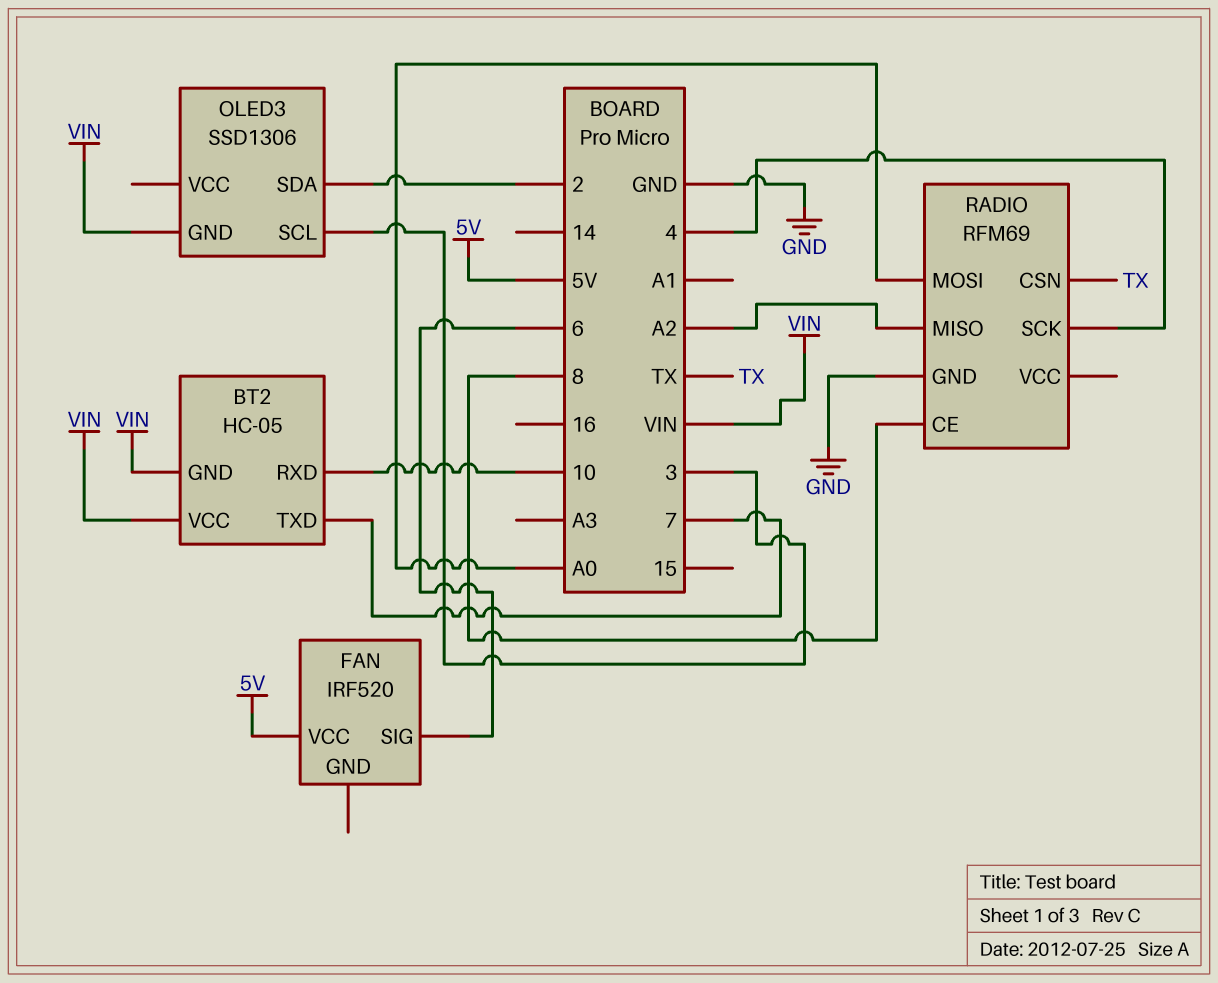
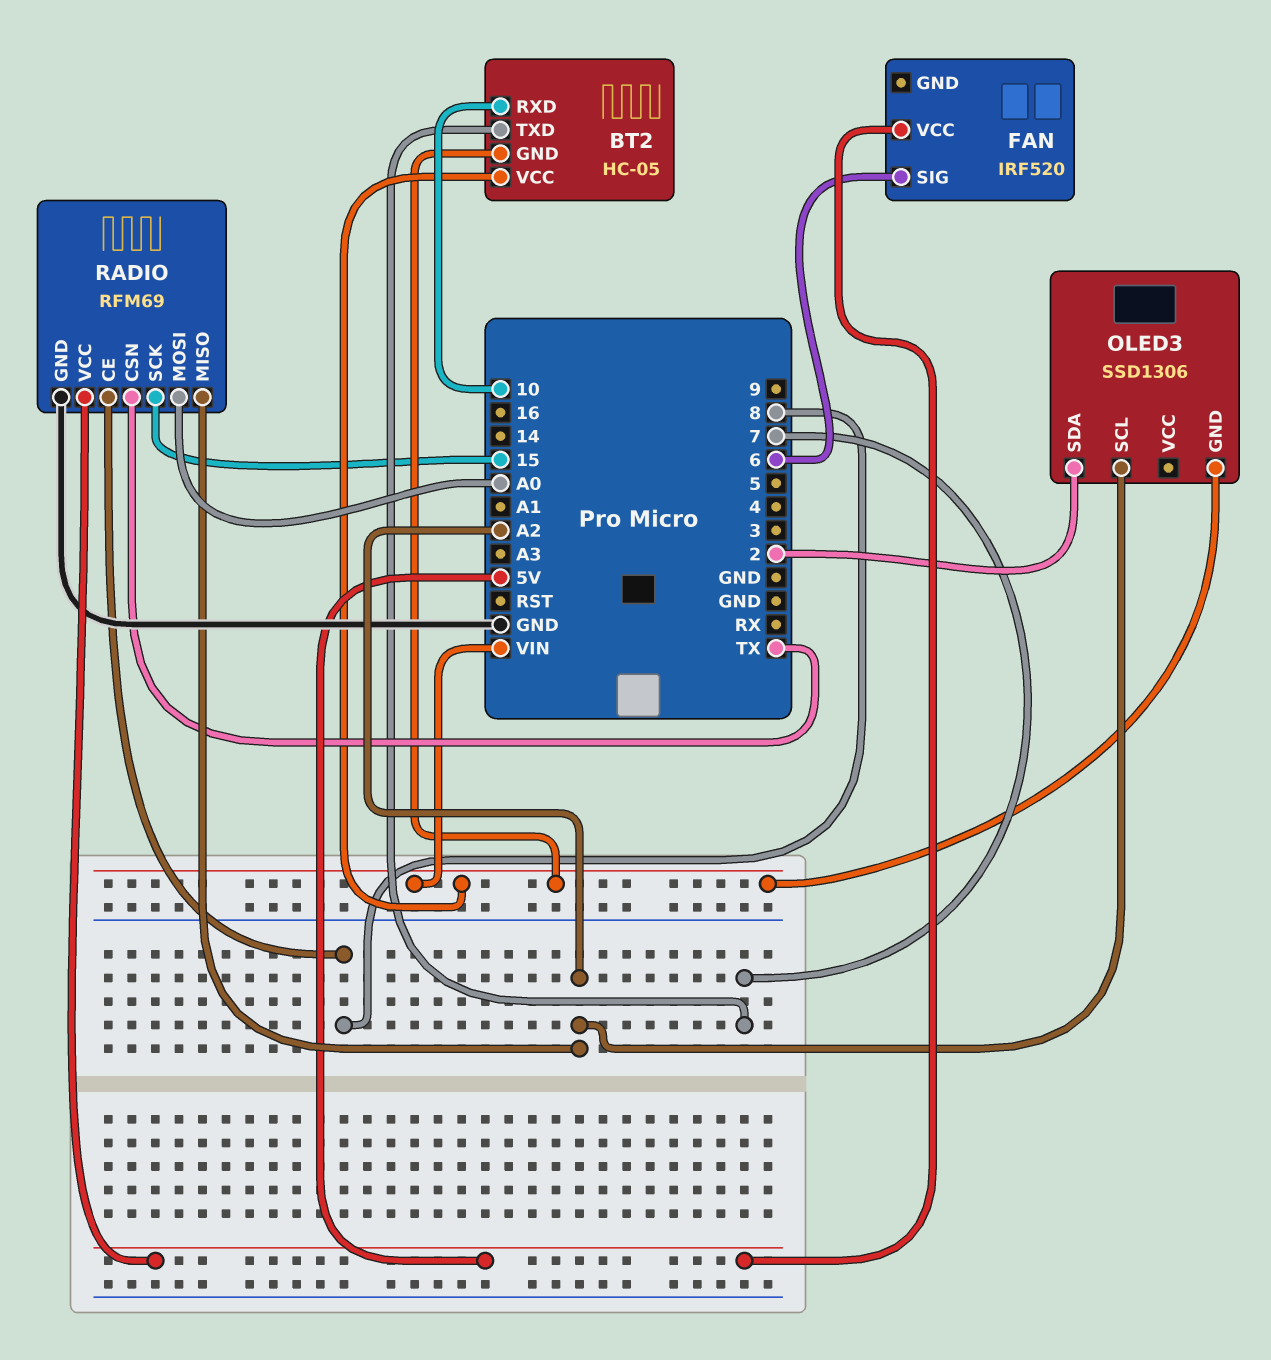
OLED3 pin SCL: 3 -> A2
RADIO pin SCK: 4 -> 15
RADIO pin VCC: none -> 5V

